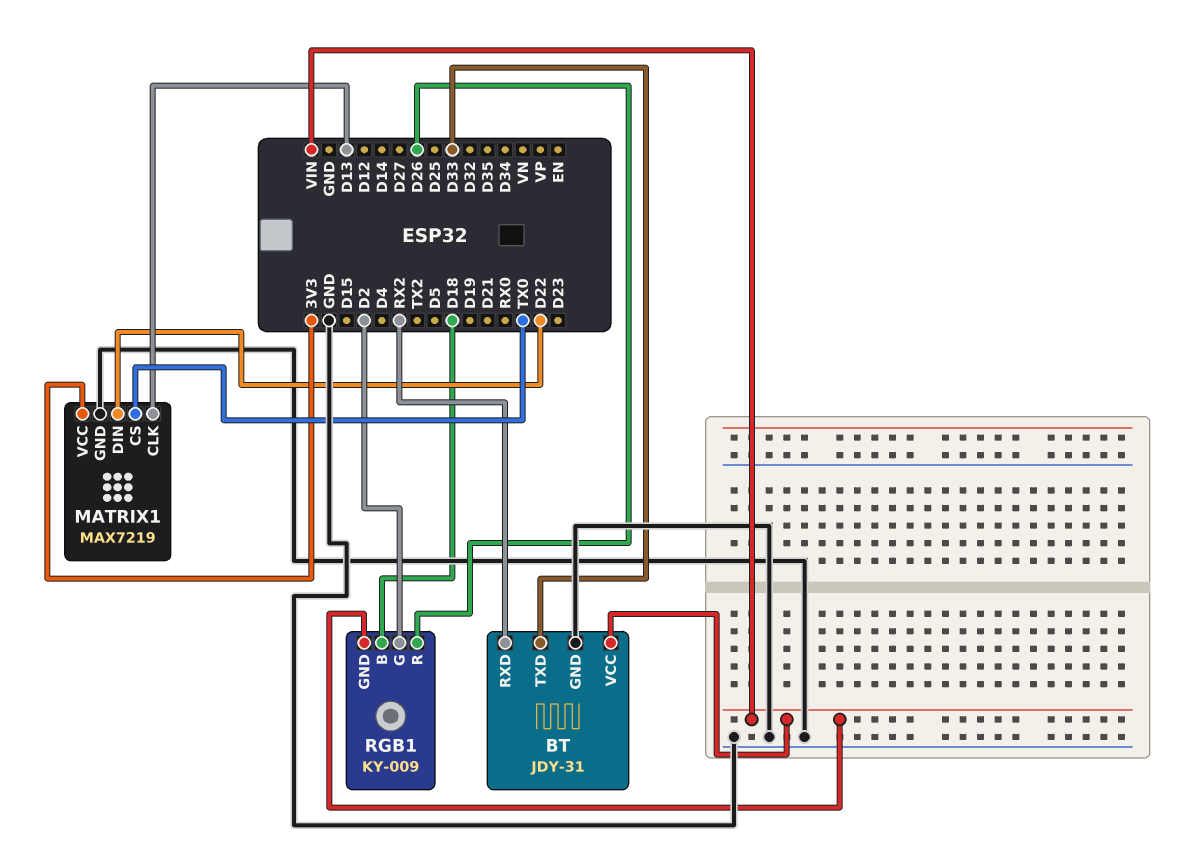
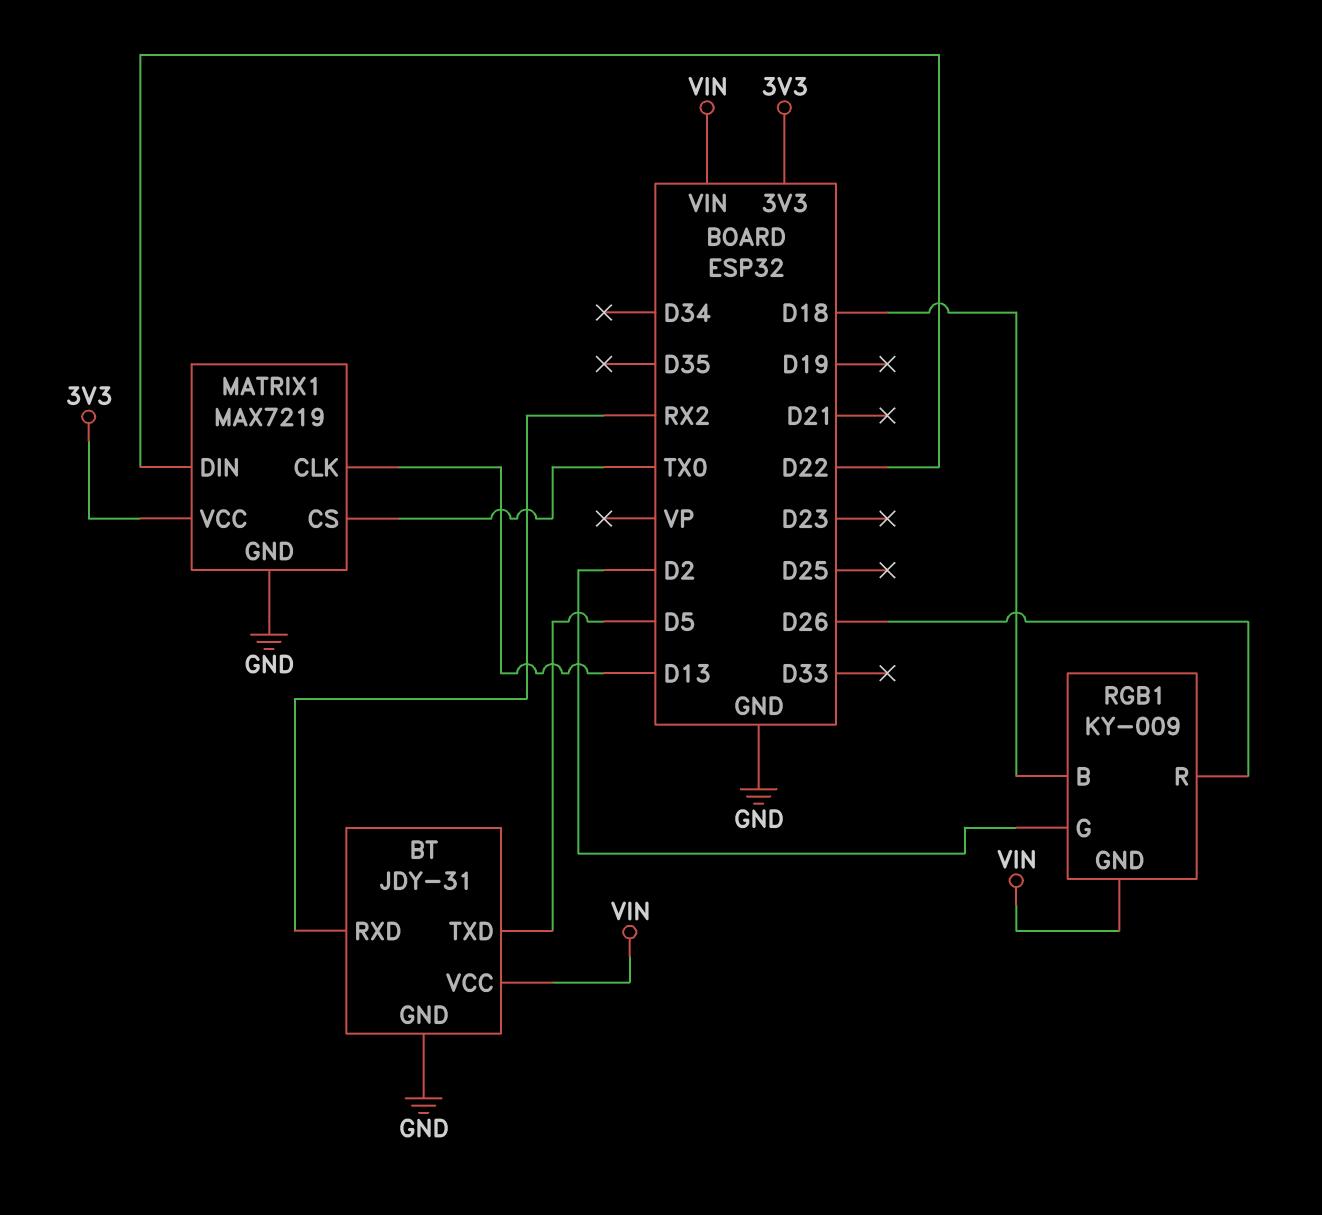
BT pin TXD: D33 -> D5

